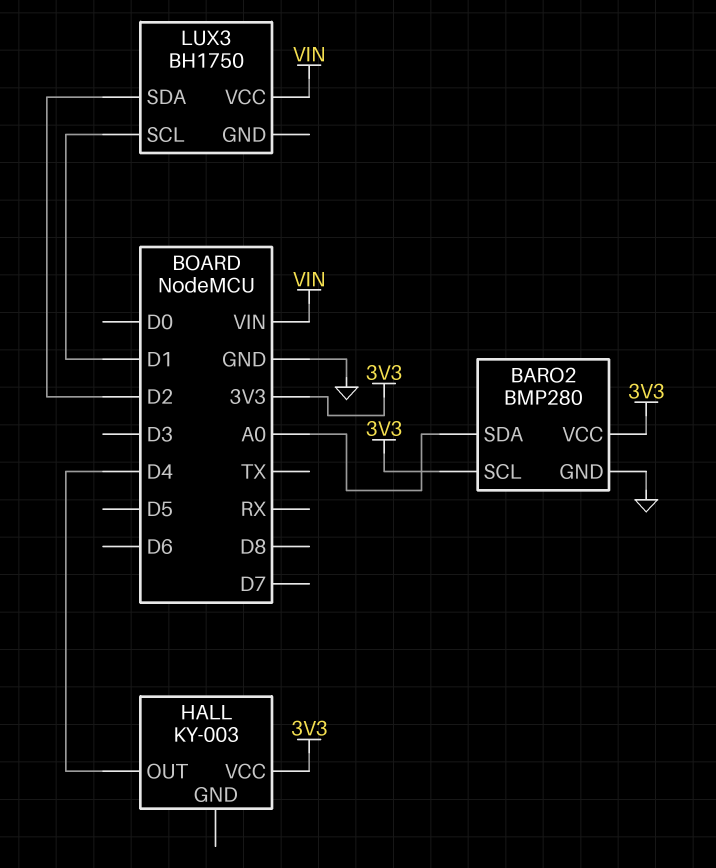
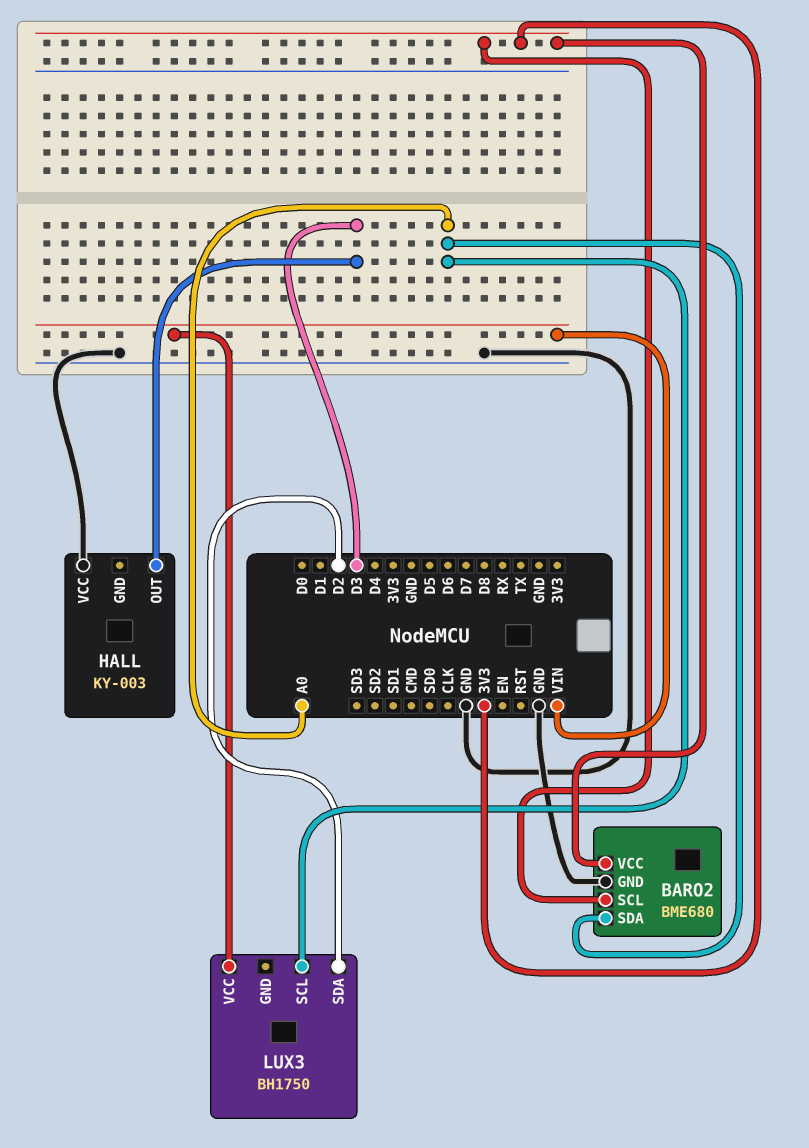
BARO2: BMP280 -> BME680
HALL pin OUT: D4 -> D3
HALL pin VCC: 3V3 -> GND
LUX3 pin SCL: D1 -> A0

